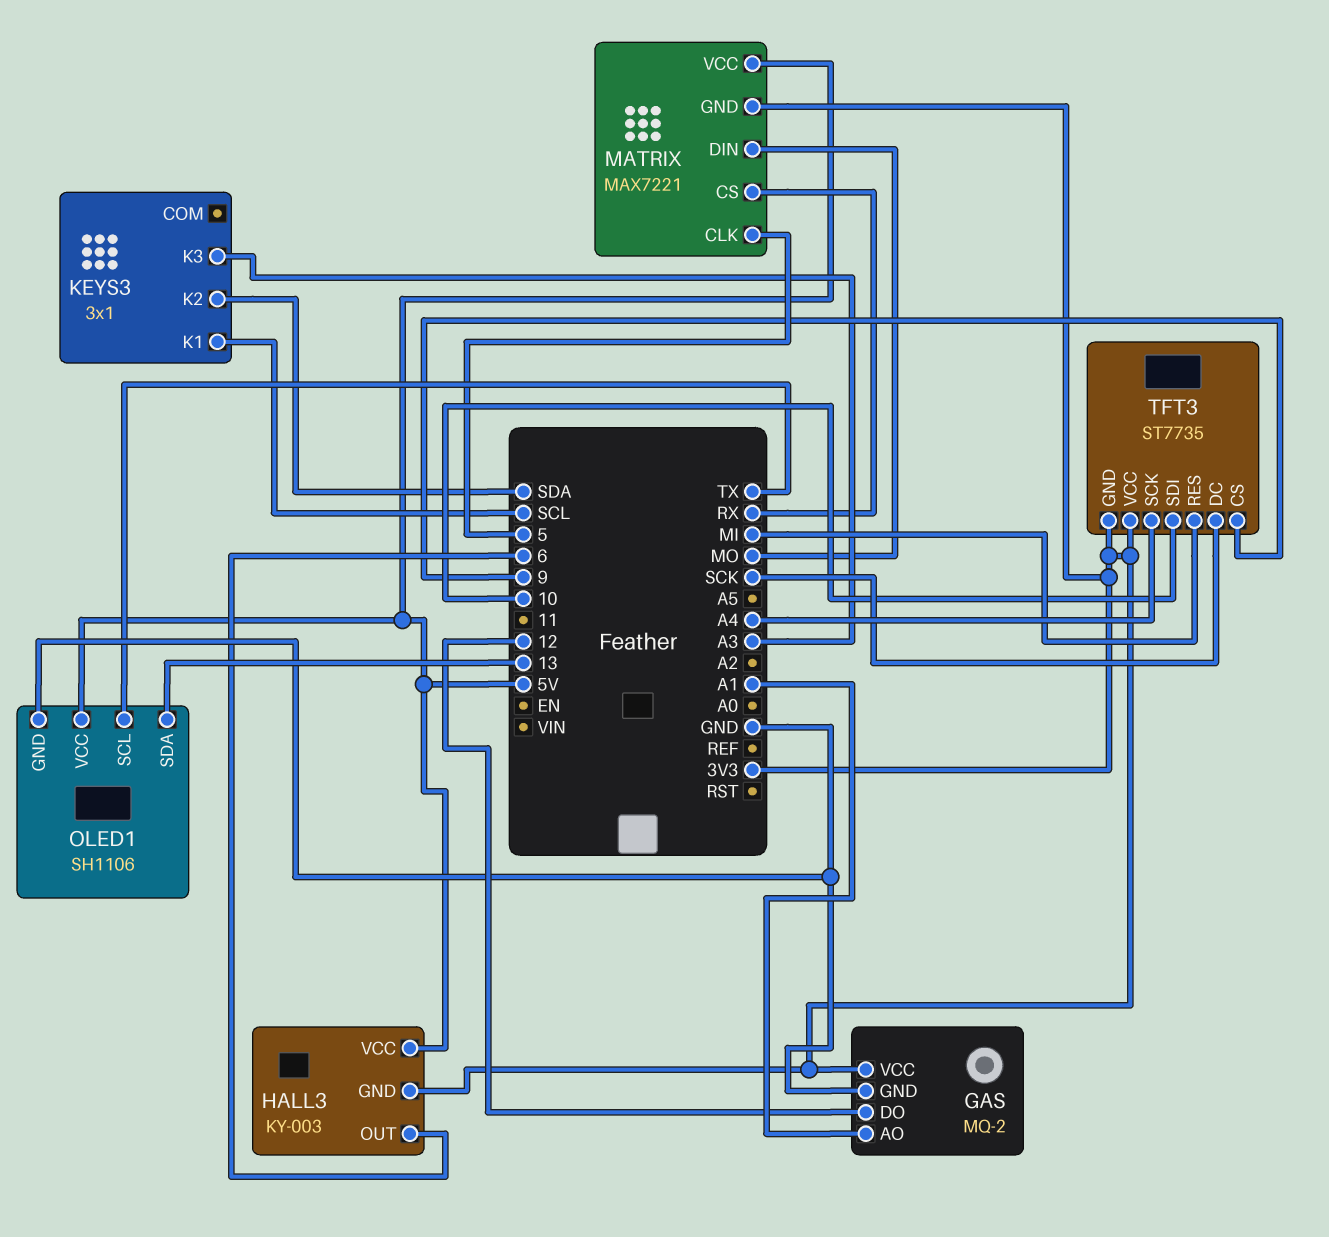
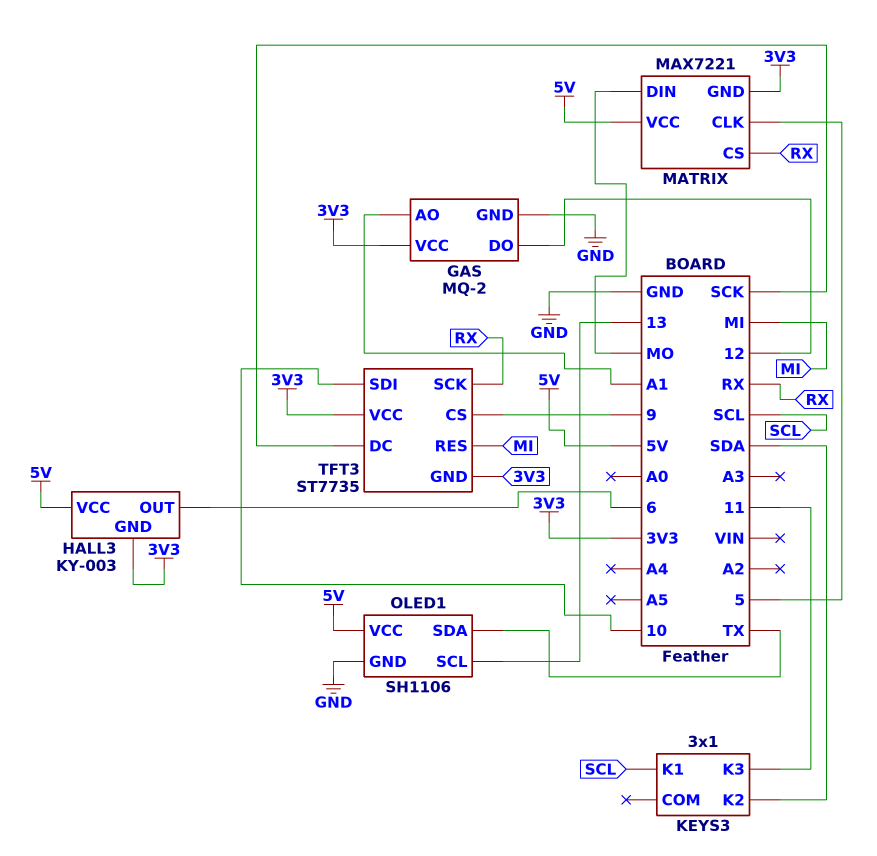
KEYS3 pin K3: A3 -> 11
OLED1 pin SCL: TX -> 13
OLED1 pin SDA: 13 -> TX
TFT3 pin SCK: A4 -> RX

